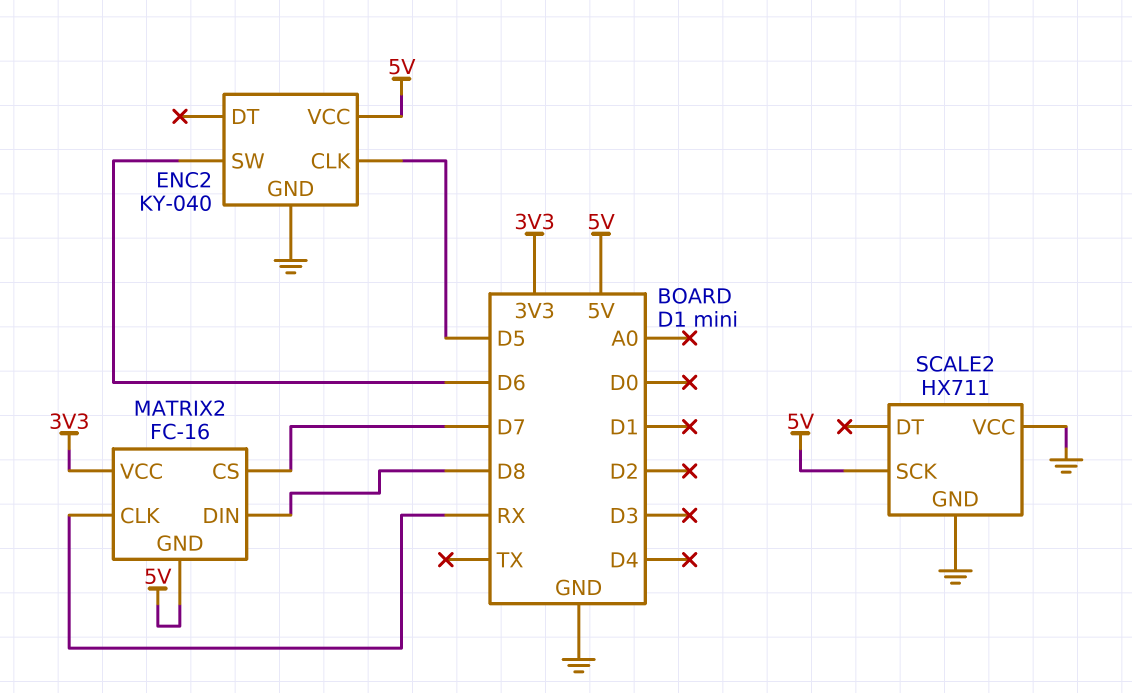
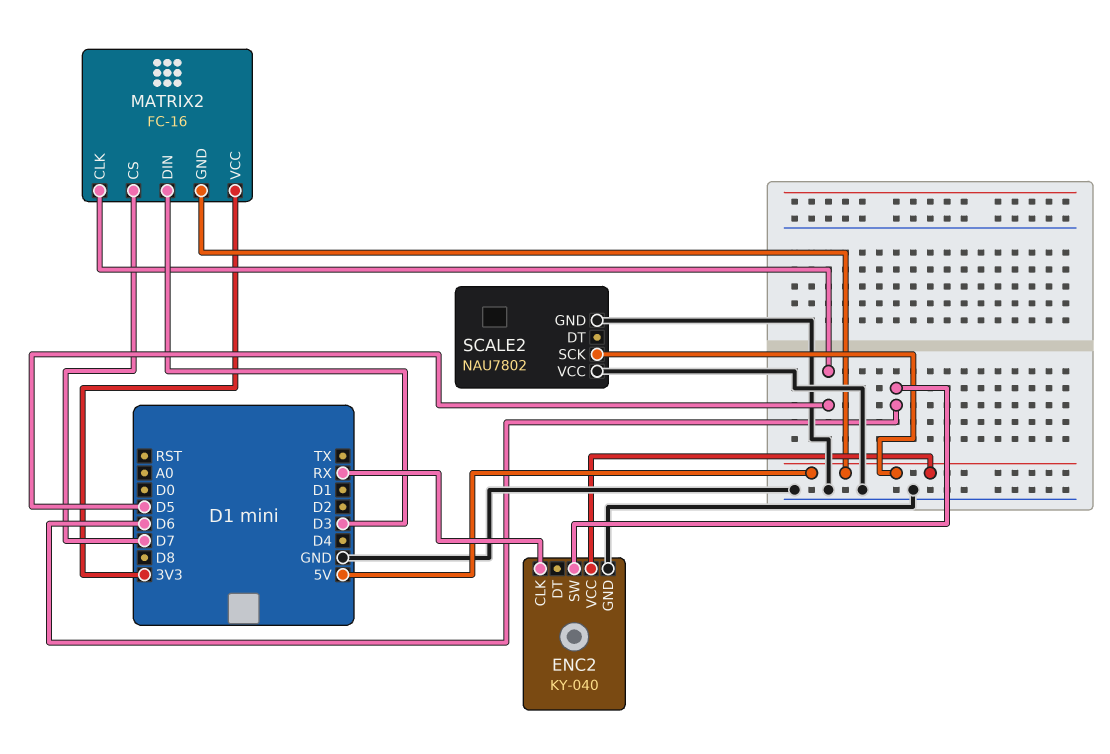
ENC2 pin CLK: D5 -> RX
MATRIX2 pin CLK: RX -> D5
MATRIX2 pin DIN: D8 -> D3
SCALE2: HX711 -> NAU7802

